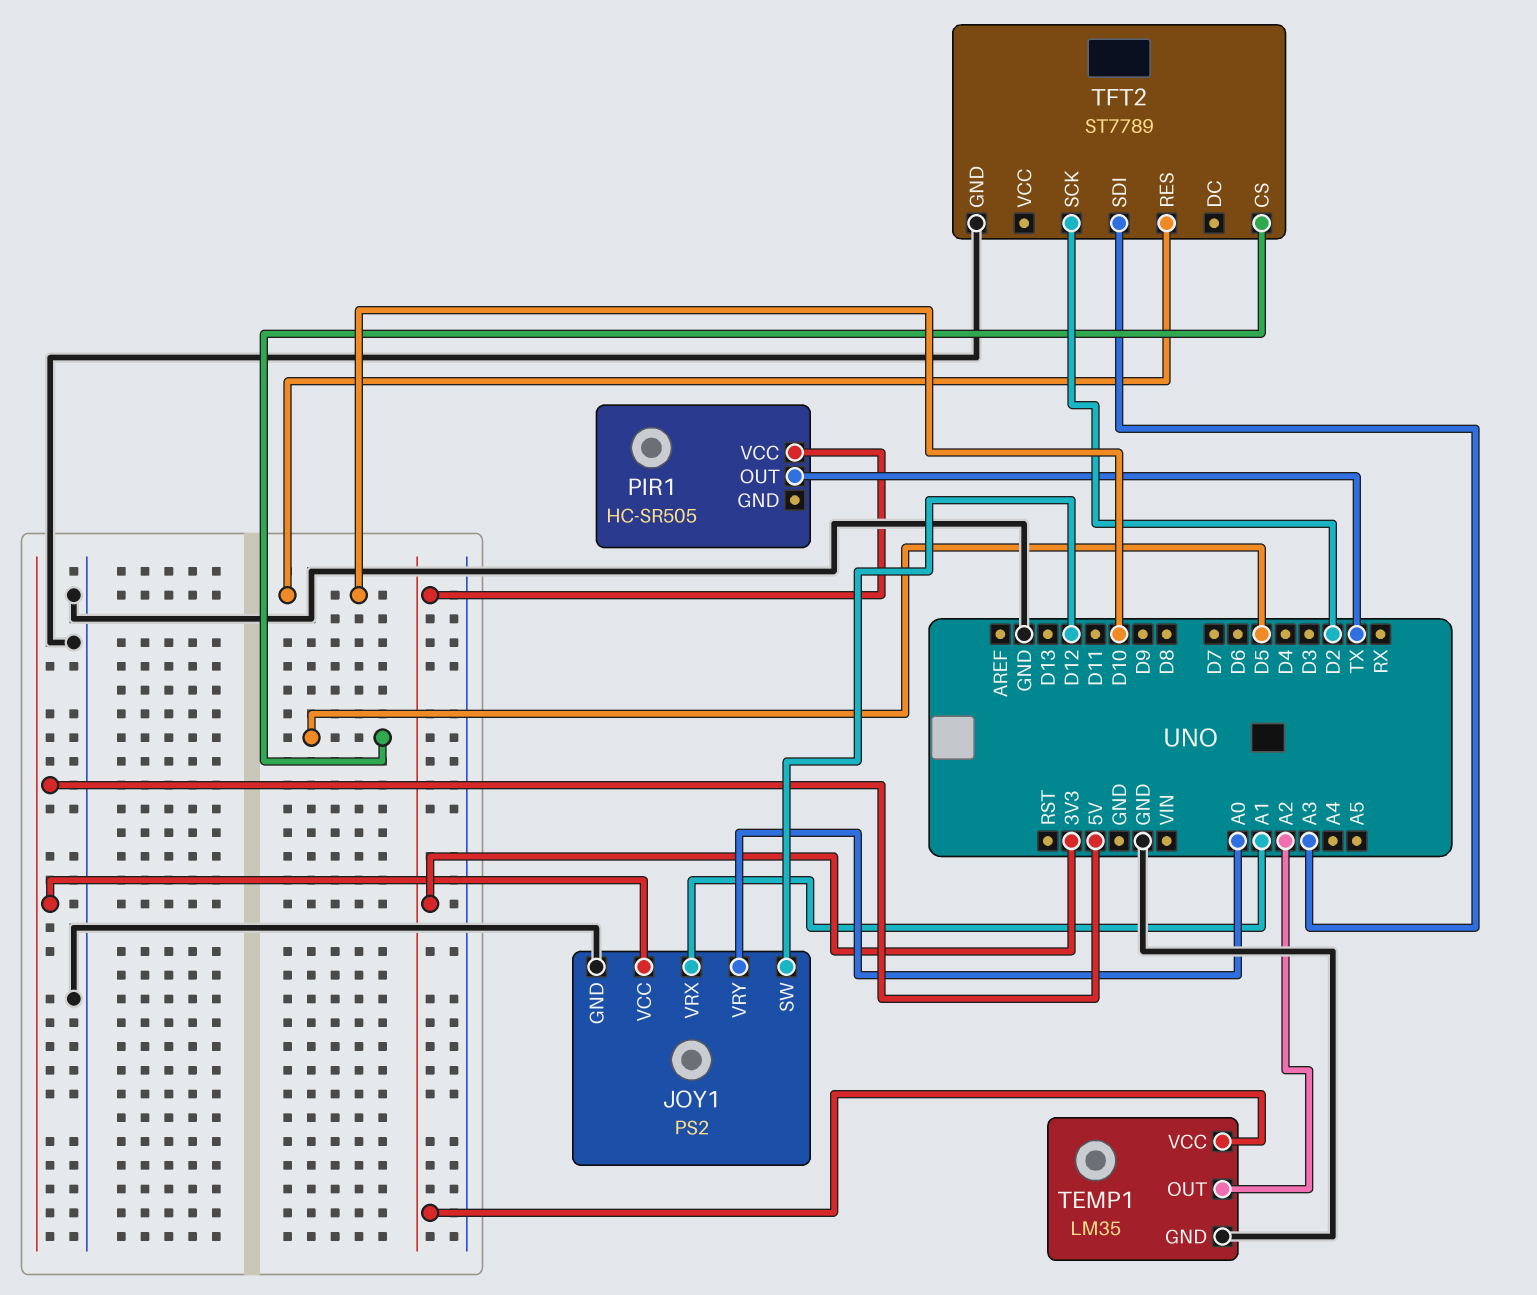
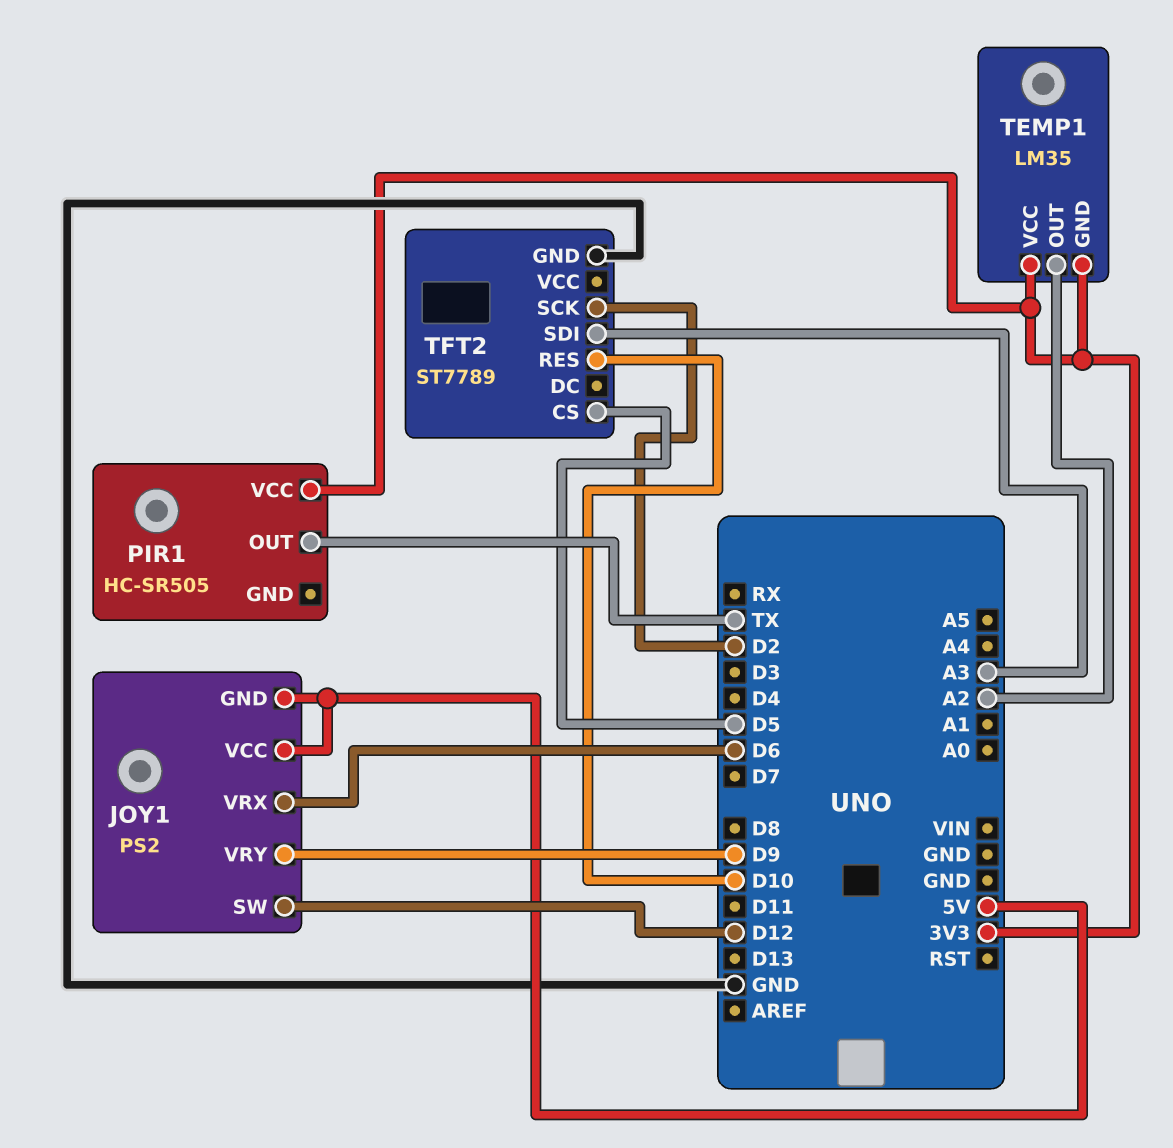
JOY1 pin GND: GND -> 5V
JOY1 pin VRX: A1 -> D6
JOY1 pin VRY: A0 -> D9
TEMP1 pin GND: GND -> 3V3

